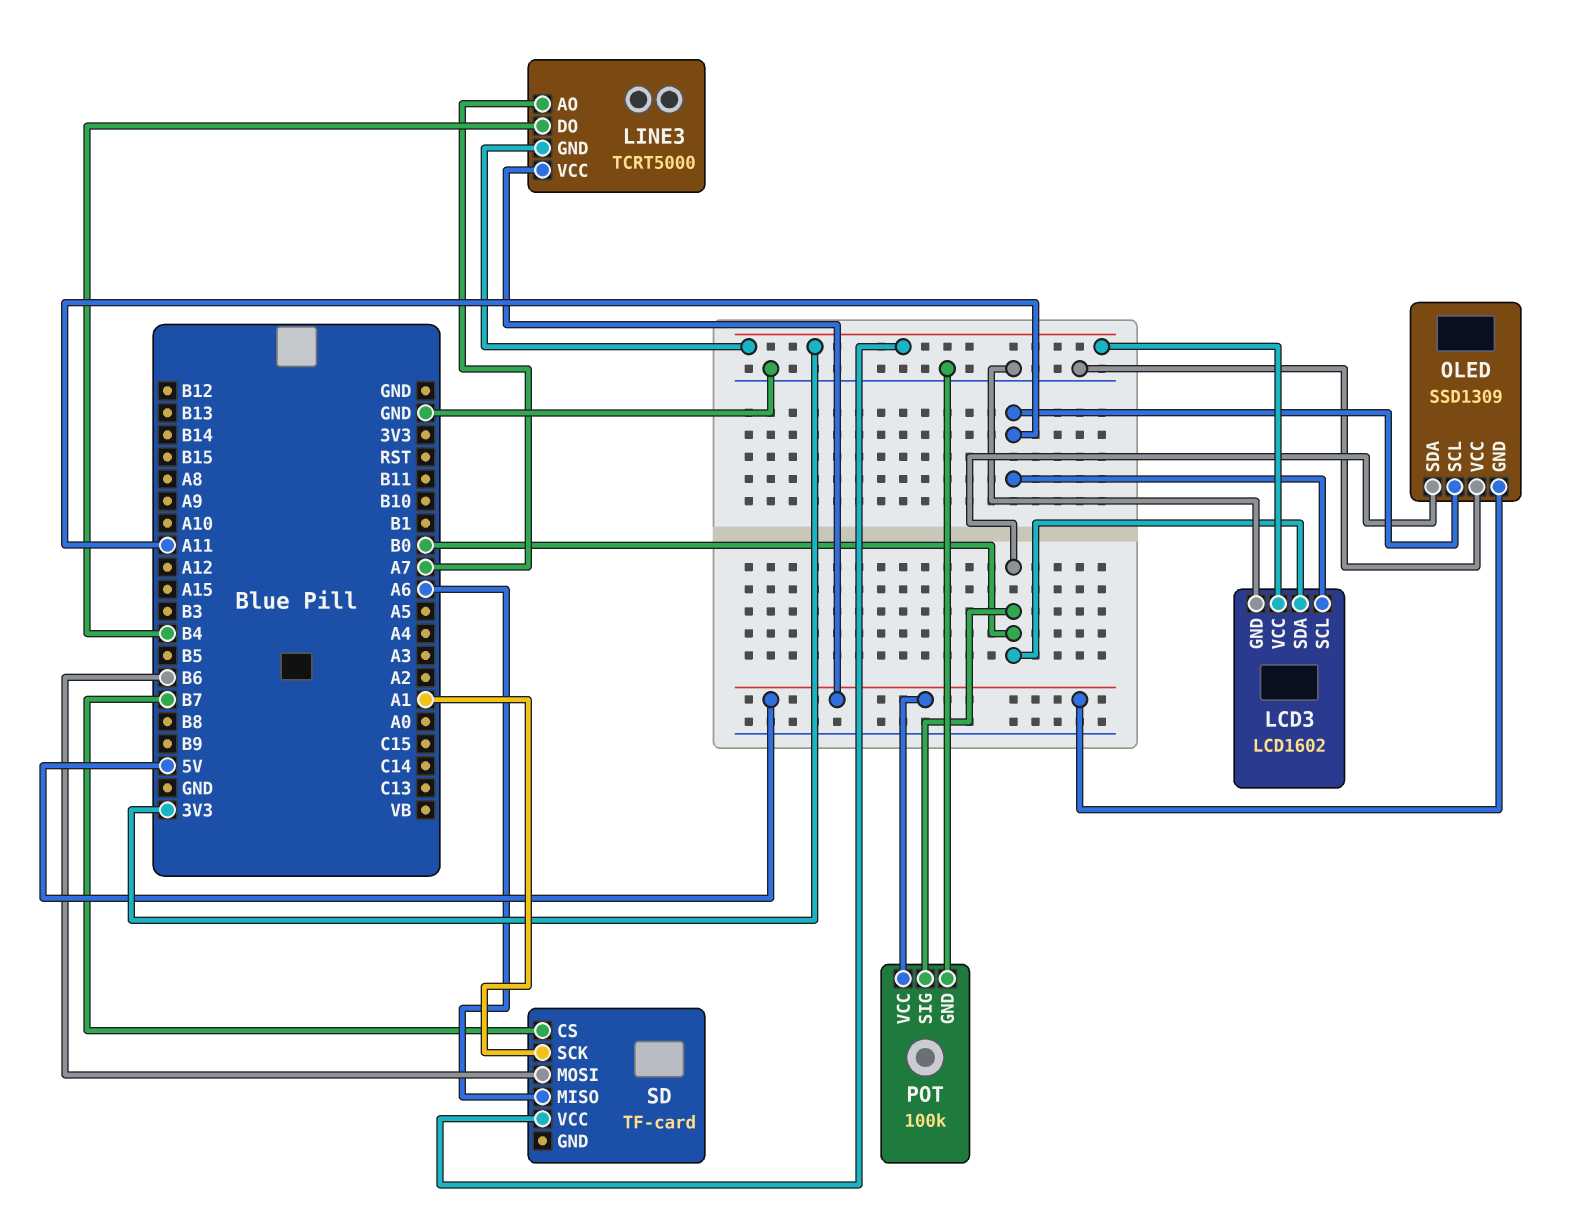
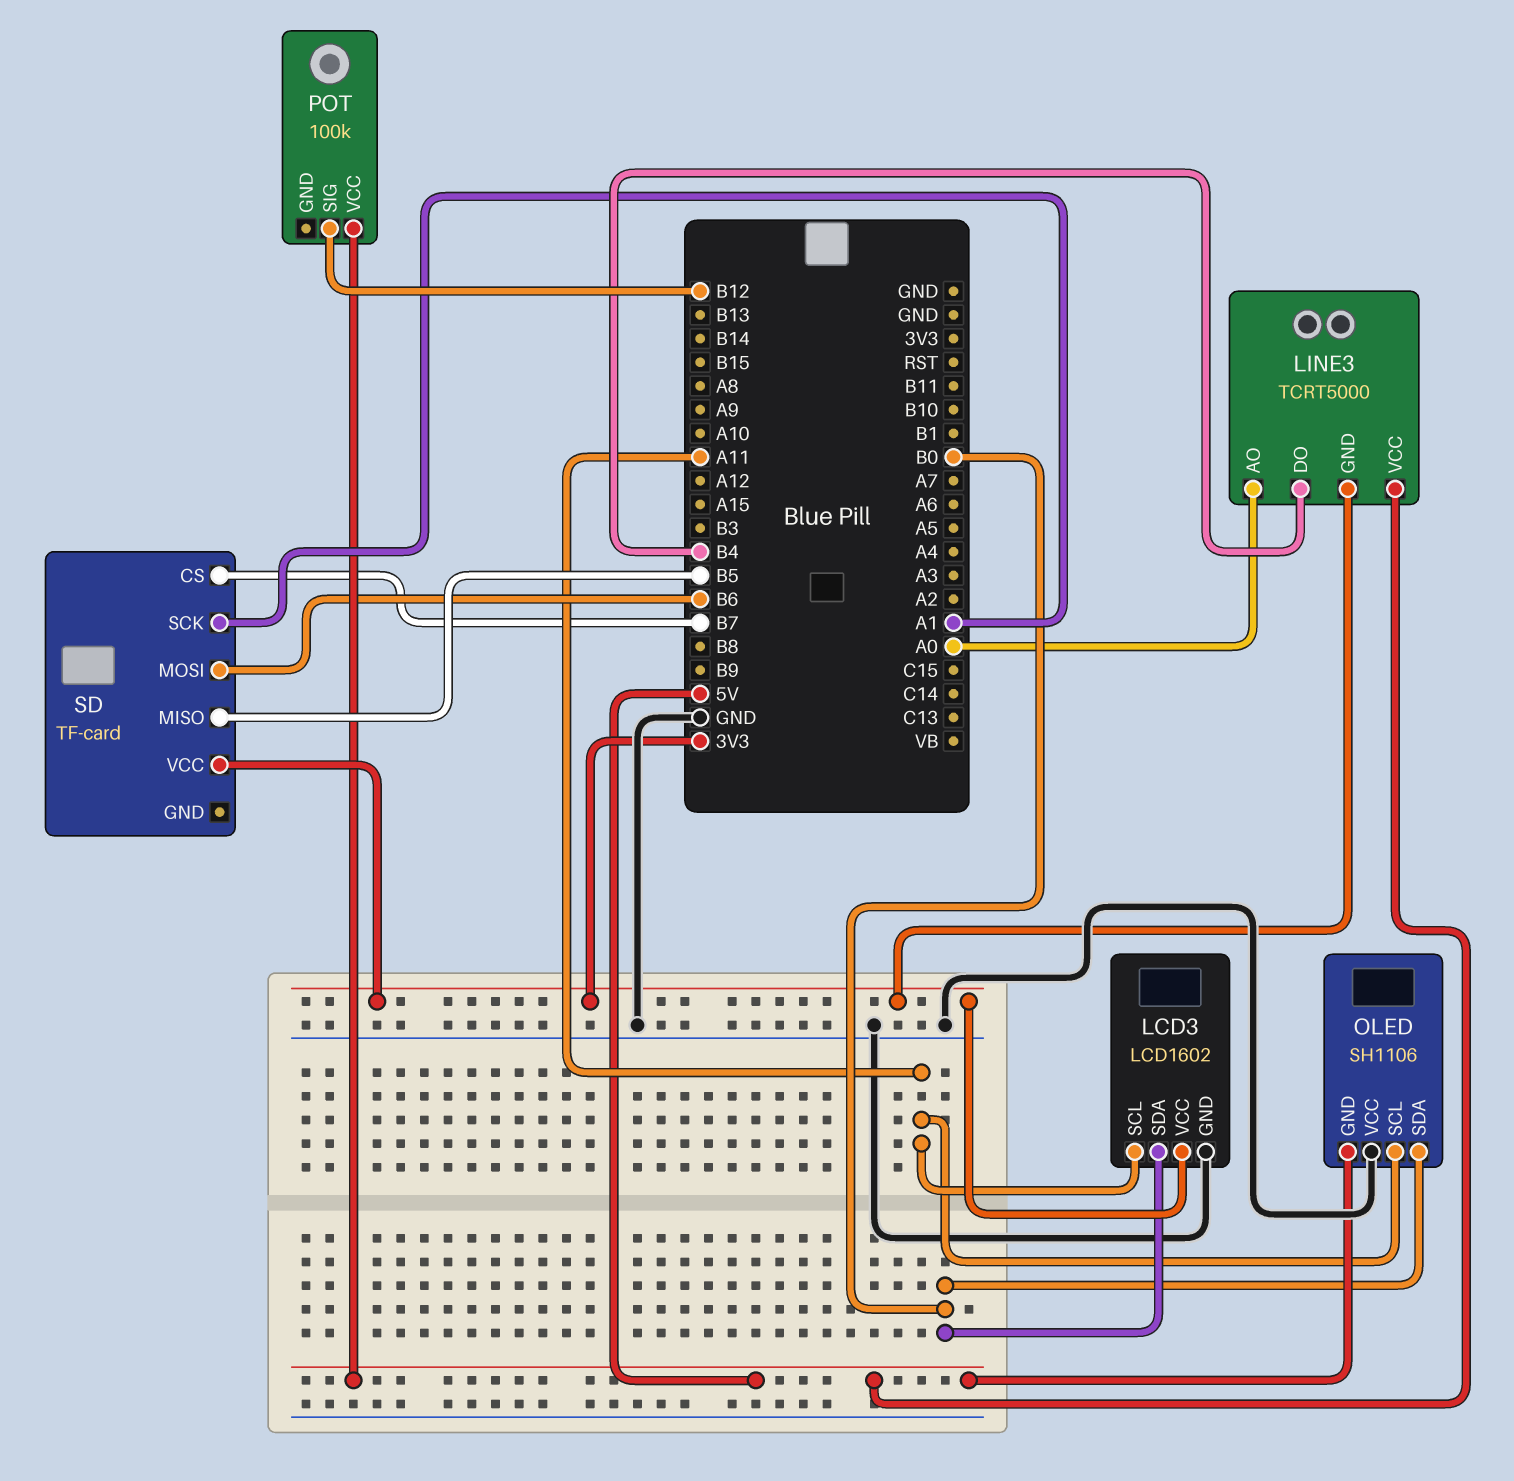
LINE3 pin AO: A7 -> A0
OLED: SSD1309 -> SH1106
POT pin GND: GND -> none
POT pin SIG: B0 -> B12
SD pin MISO: A6 -> B5

